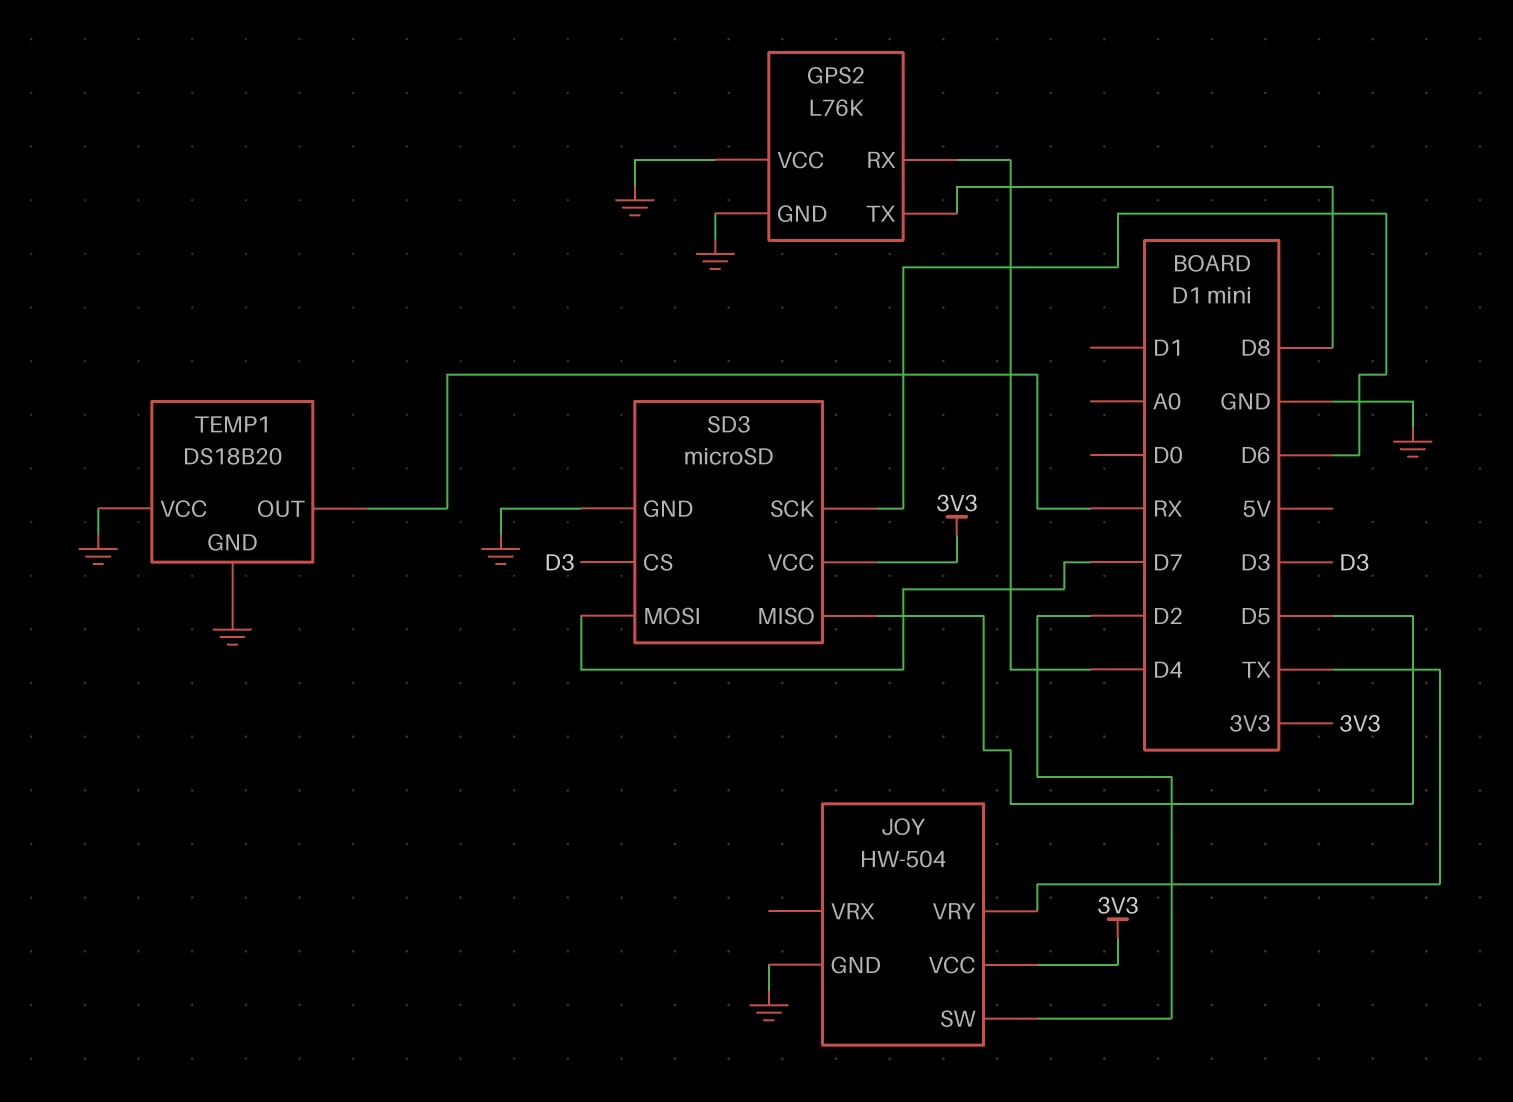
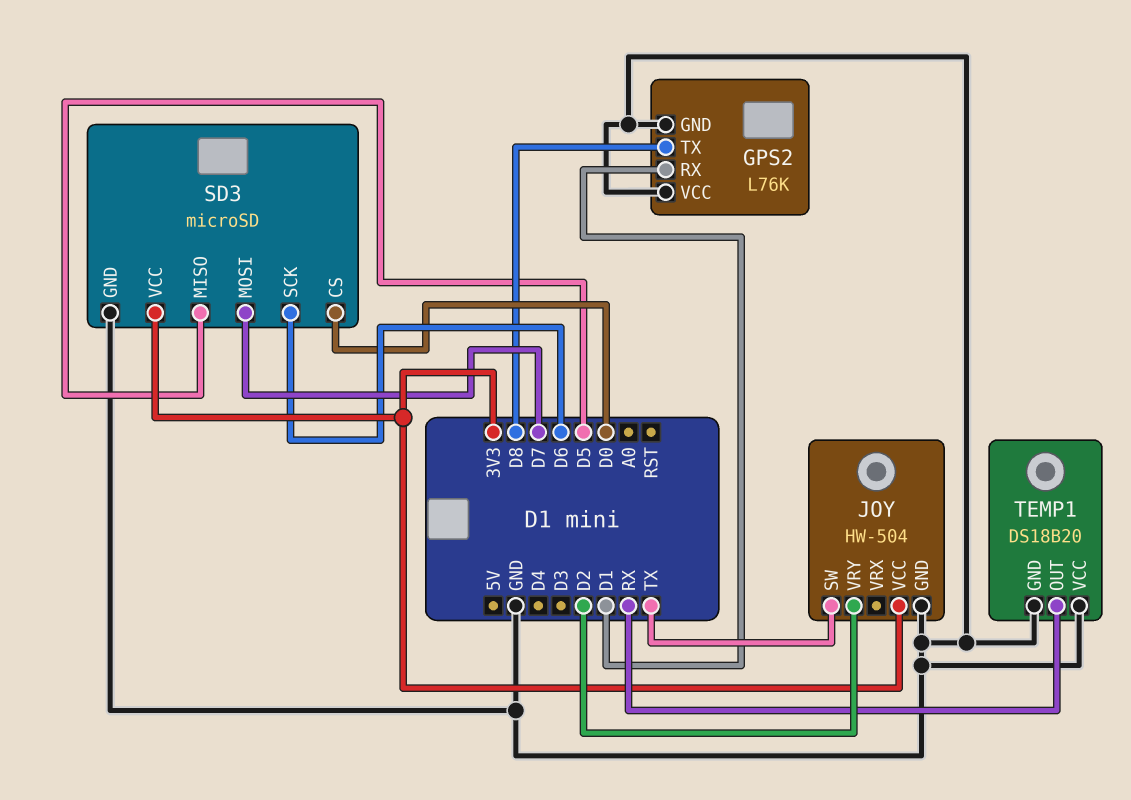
GPS2 pin RX: D4 -> D1
JOY pin SW: D2 -> TX
JOY pin VRY: TX -> D2
SD3 pin CS: D3 -> D0

